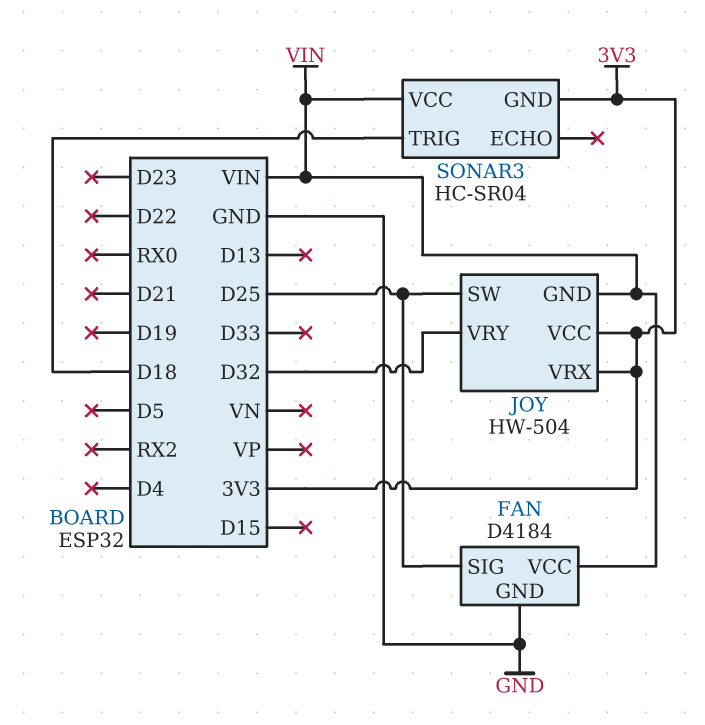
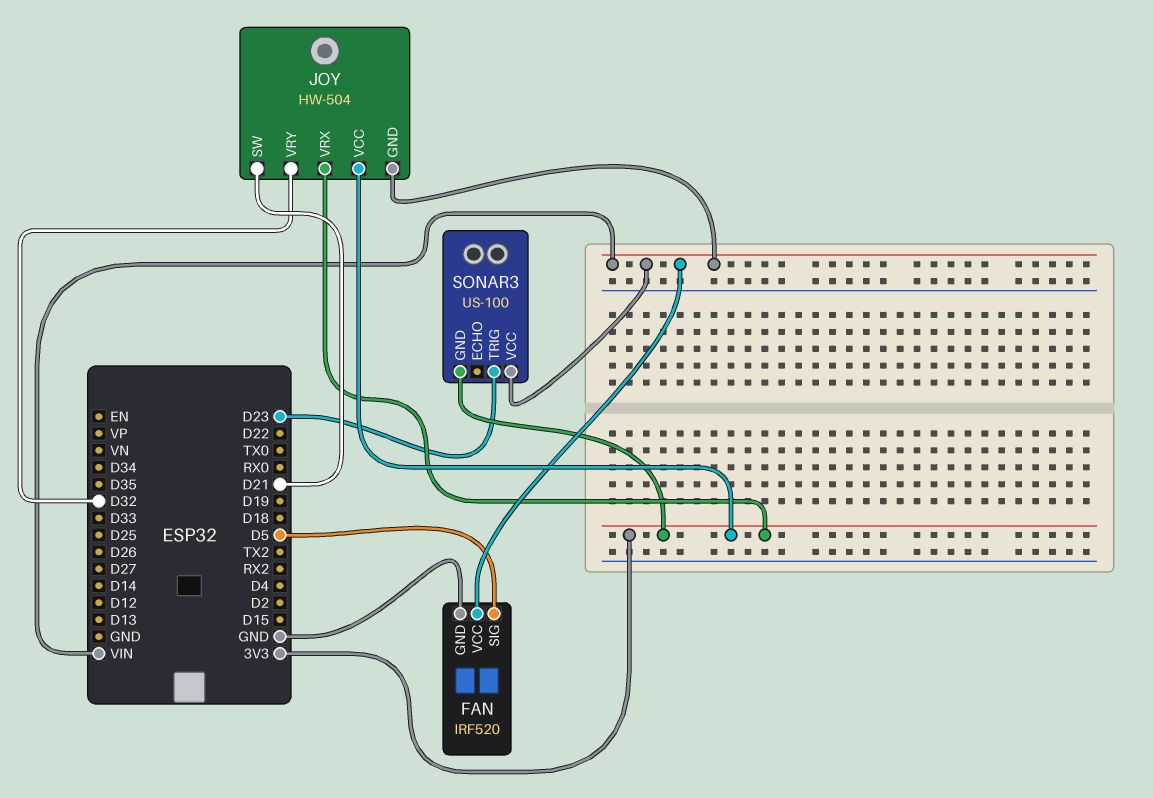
FAN: D4184 -> IRF520
FAN pin SIG: D25 -> D5
JOY pin SW: D25 -> D21
SONAR3: HC-SR04 -> US-100
SONAR3 pin TRIG: D18 -> D23

